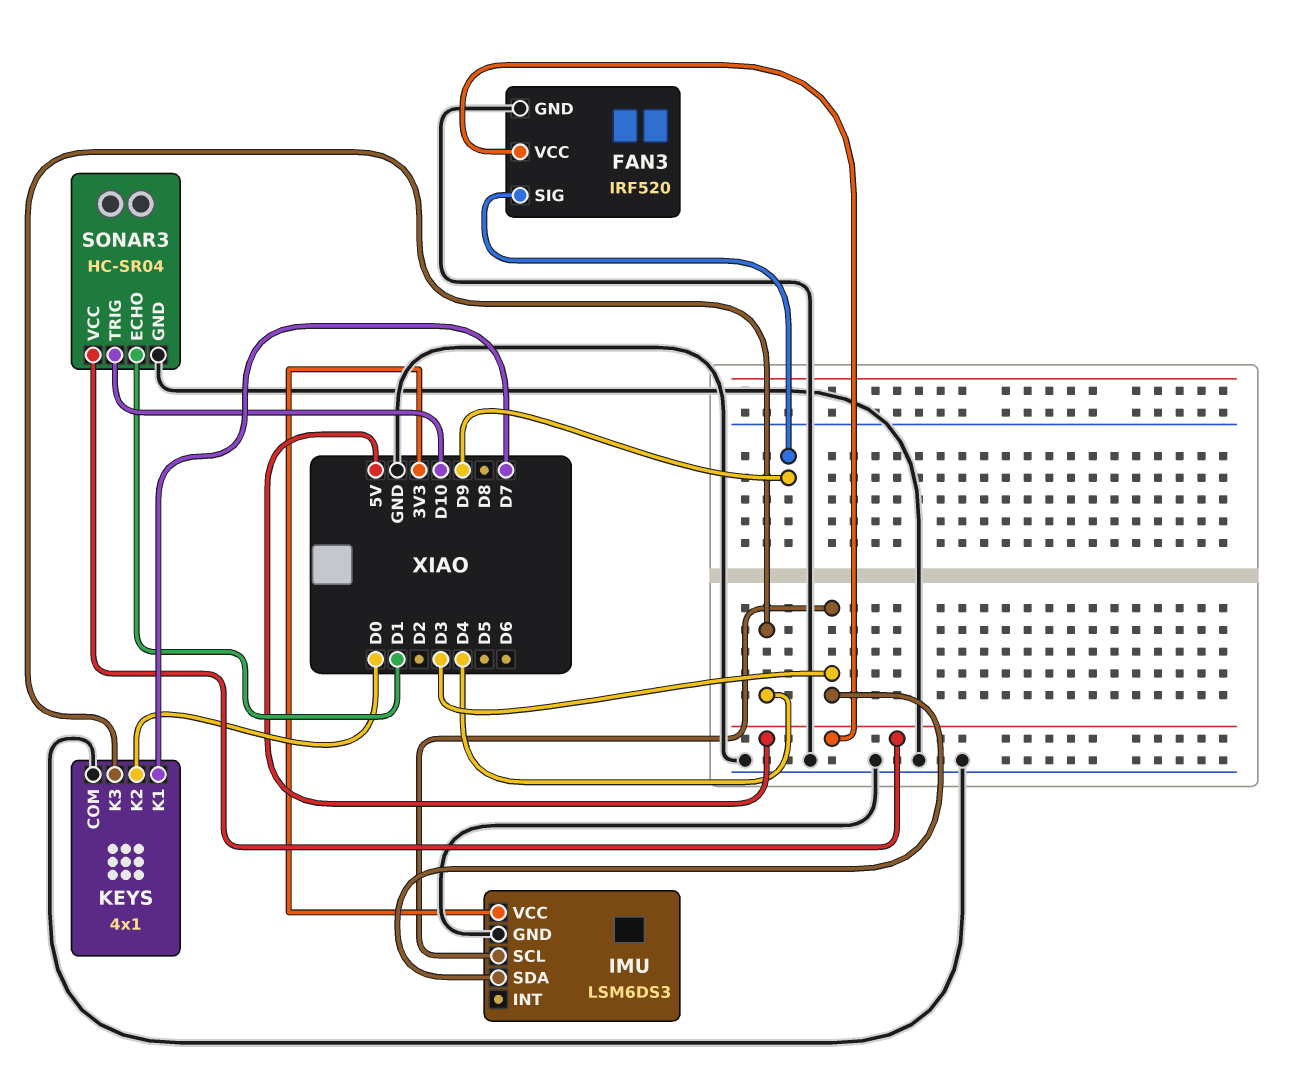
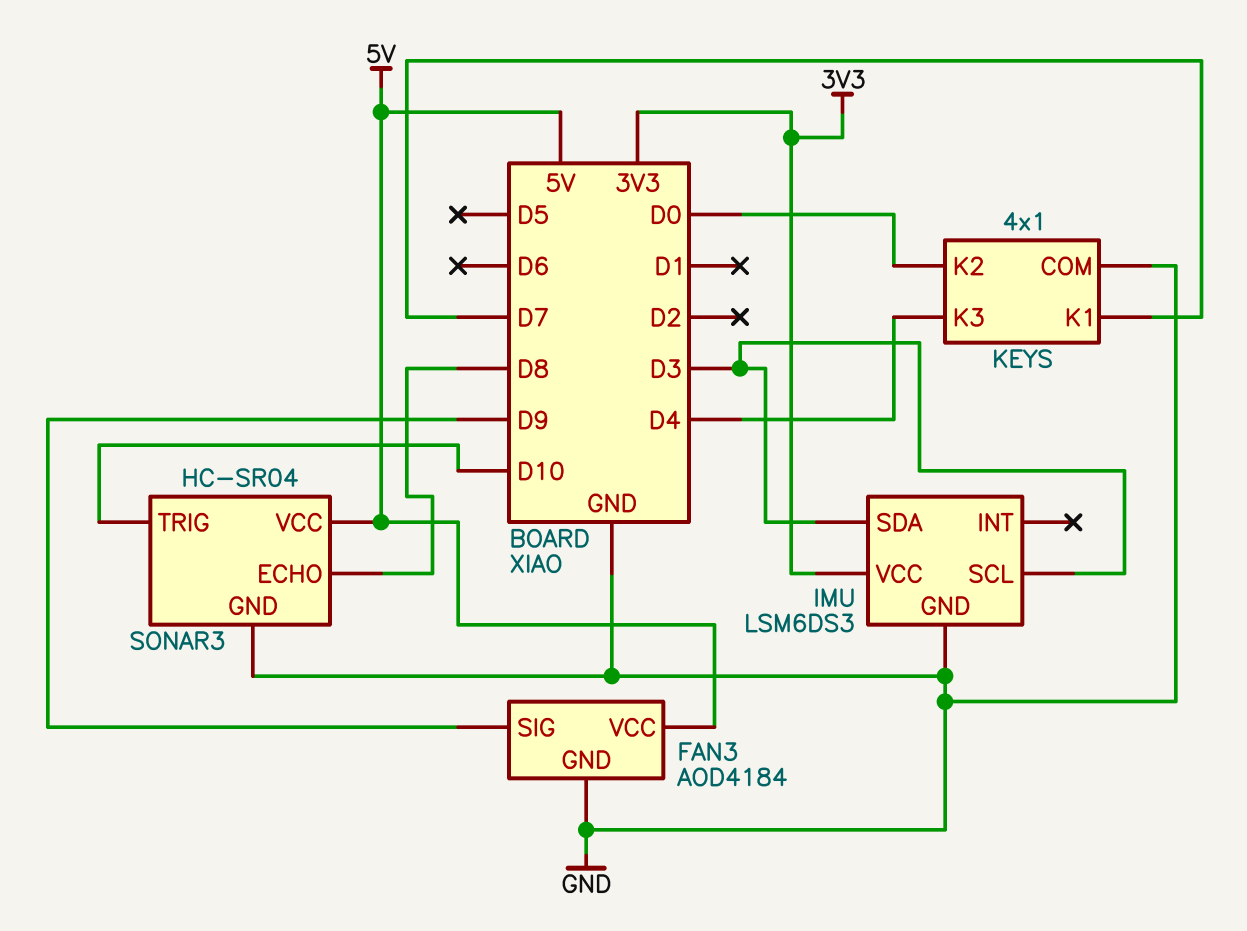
FAN3: IRF520 -> AOD4184
SONAR3 pin ECHO: D1 -> D8

